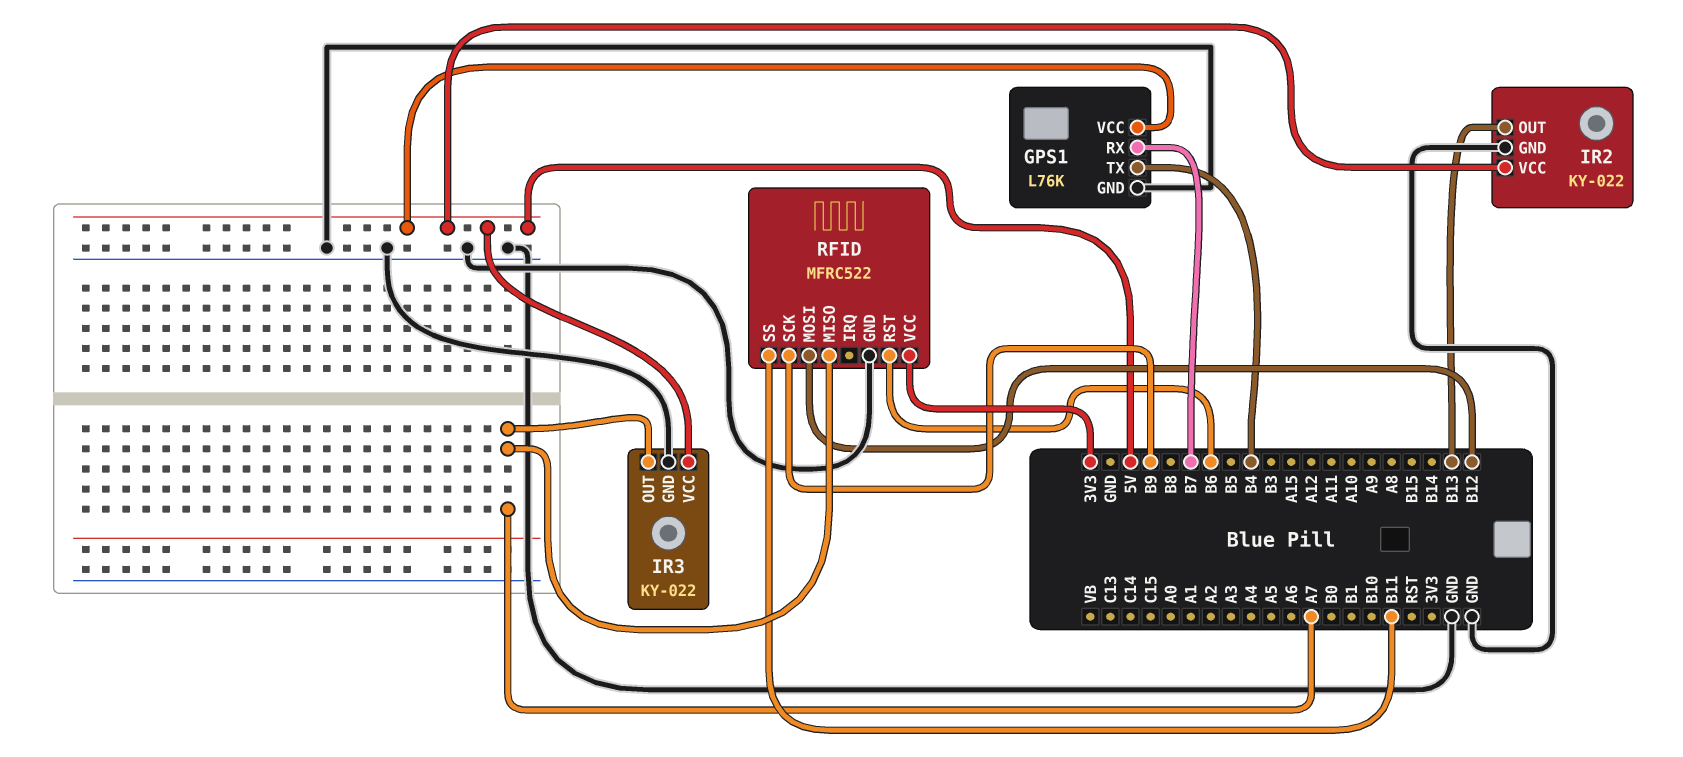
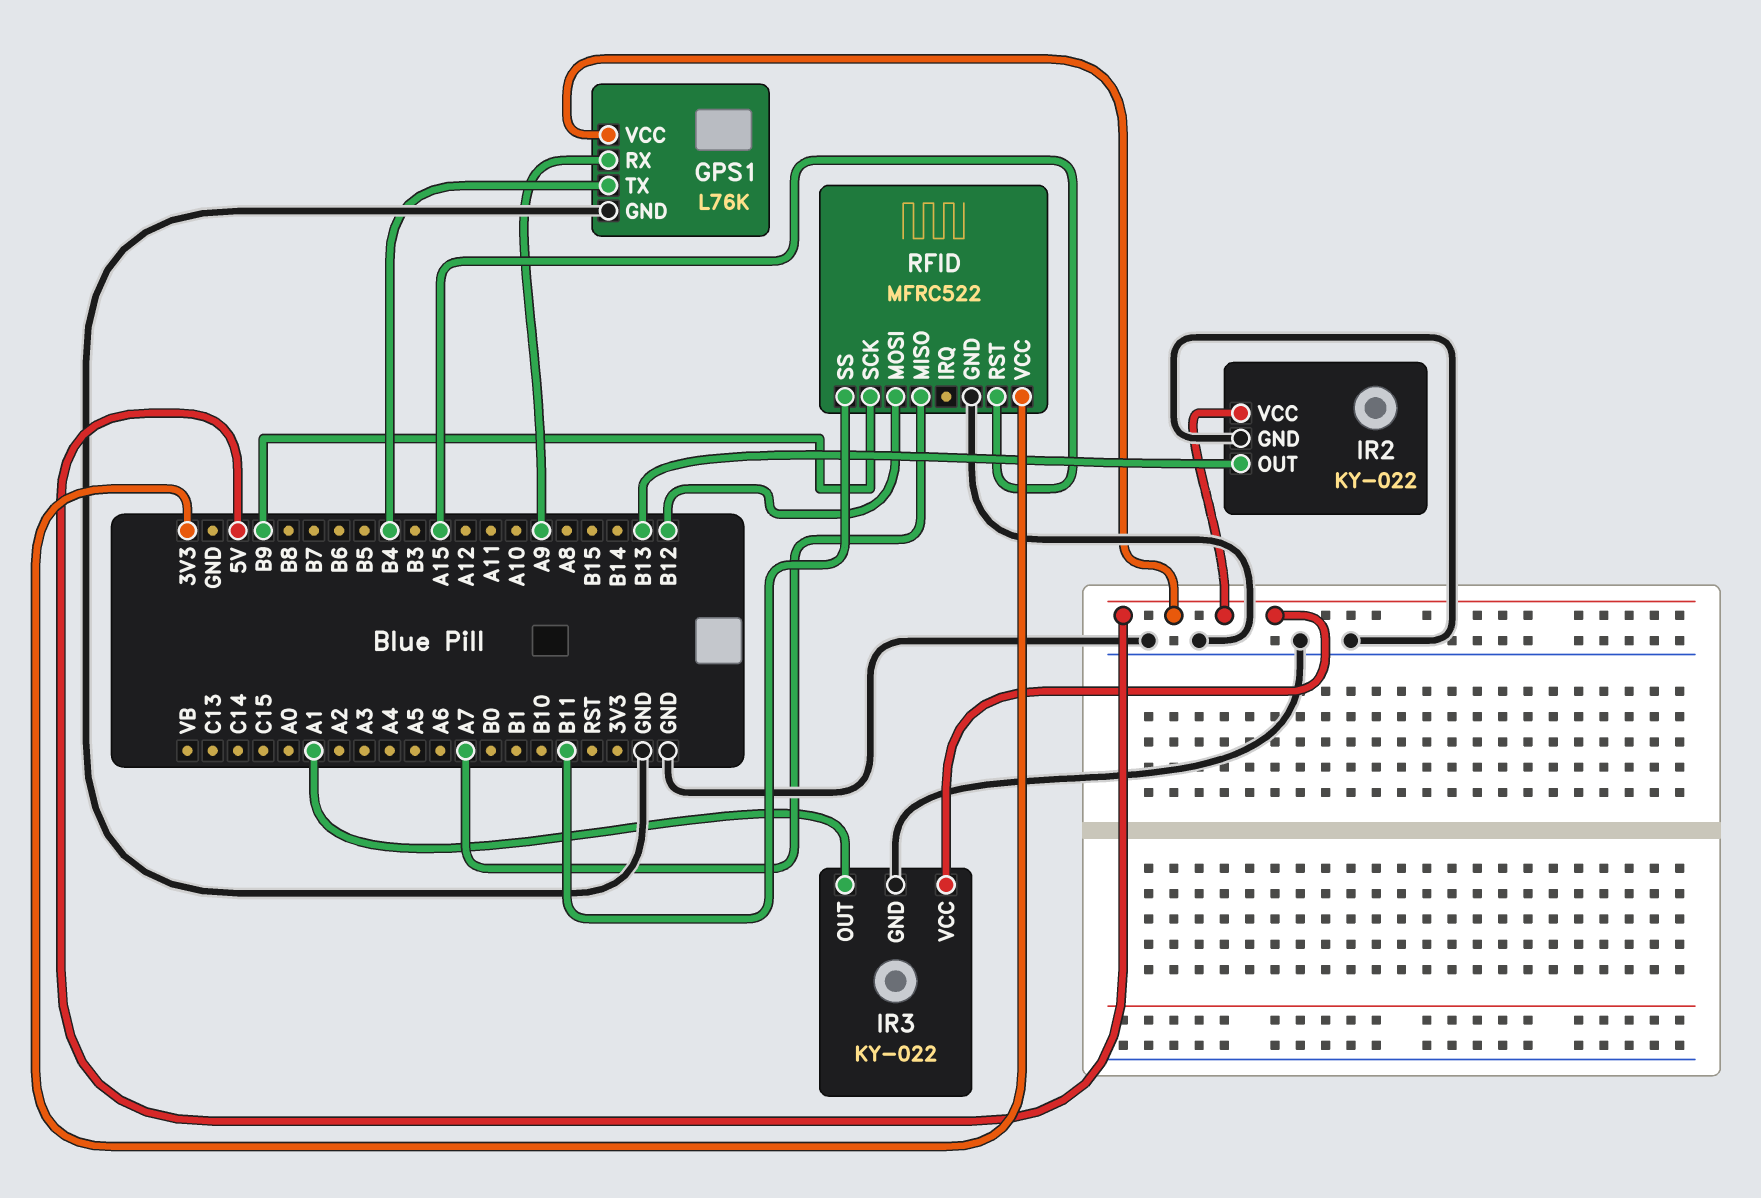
GPS1 pin RX: B7 -> A9
IR3 pin OUT: A7 -> A1
RFID pin RST: B6 -> A15

